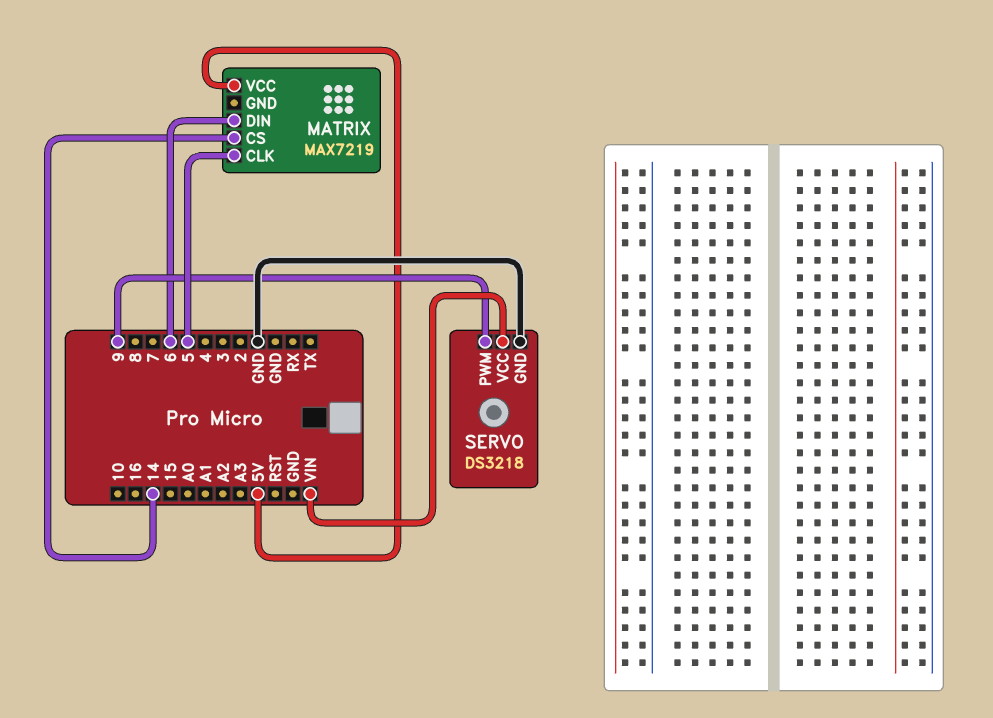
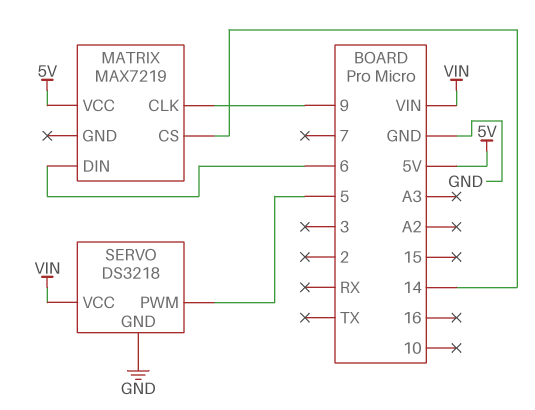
MATRIX pin CLK: 5 -> 9
SERVO pin PWM: 9 -> 5

